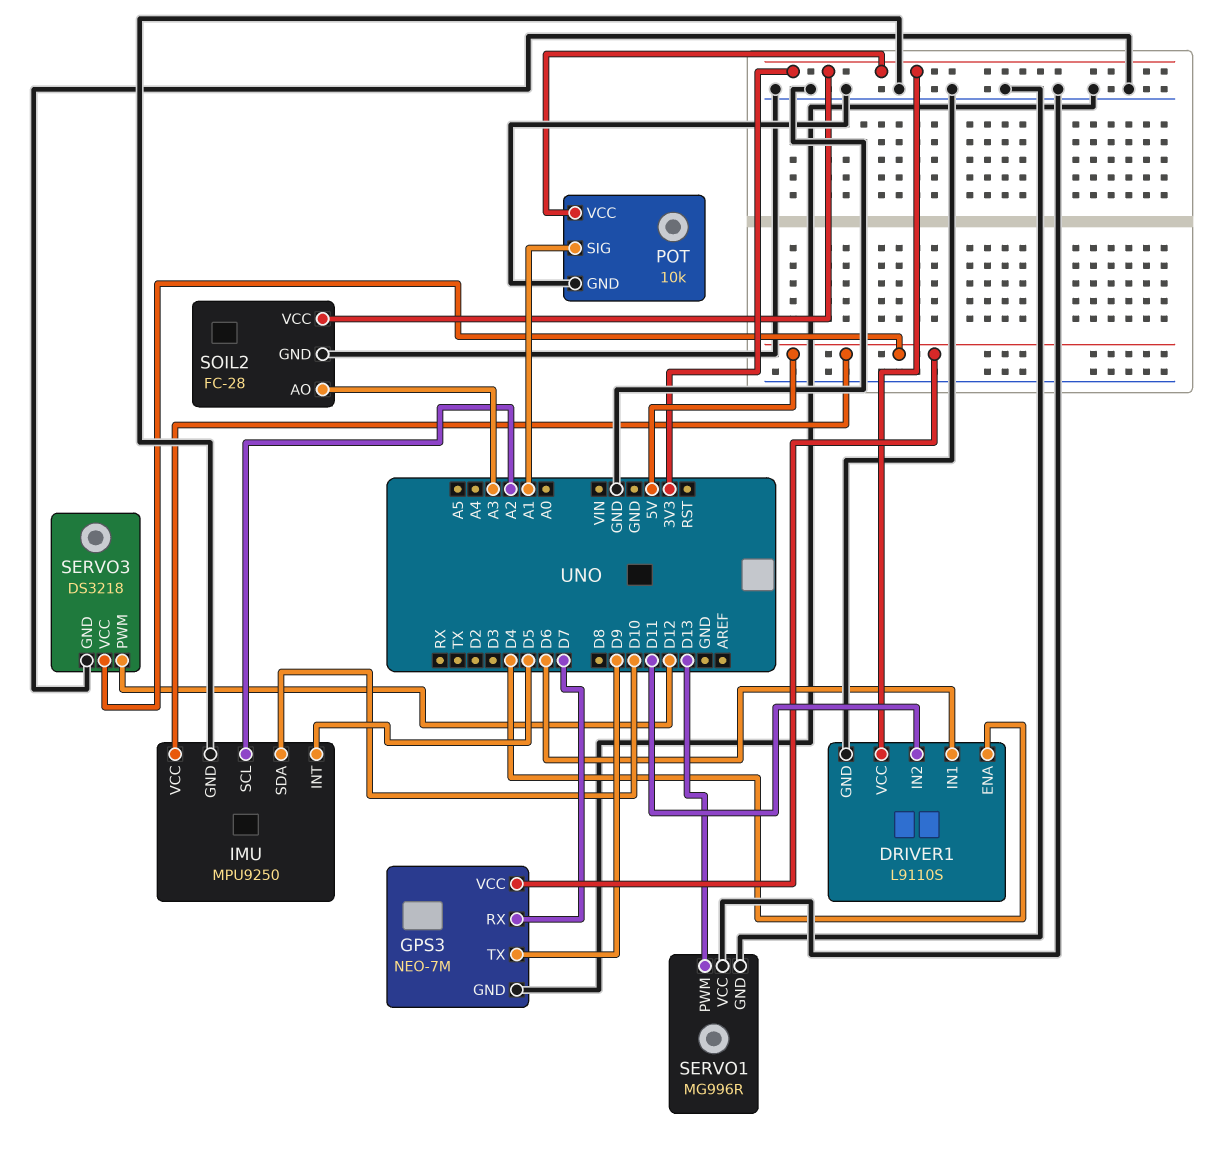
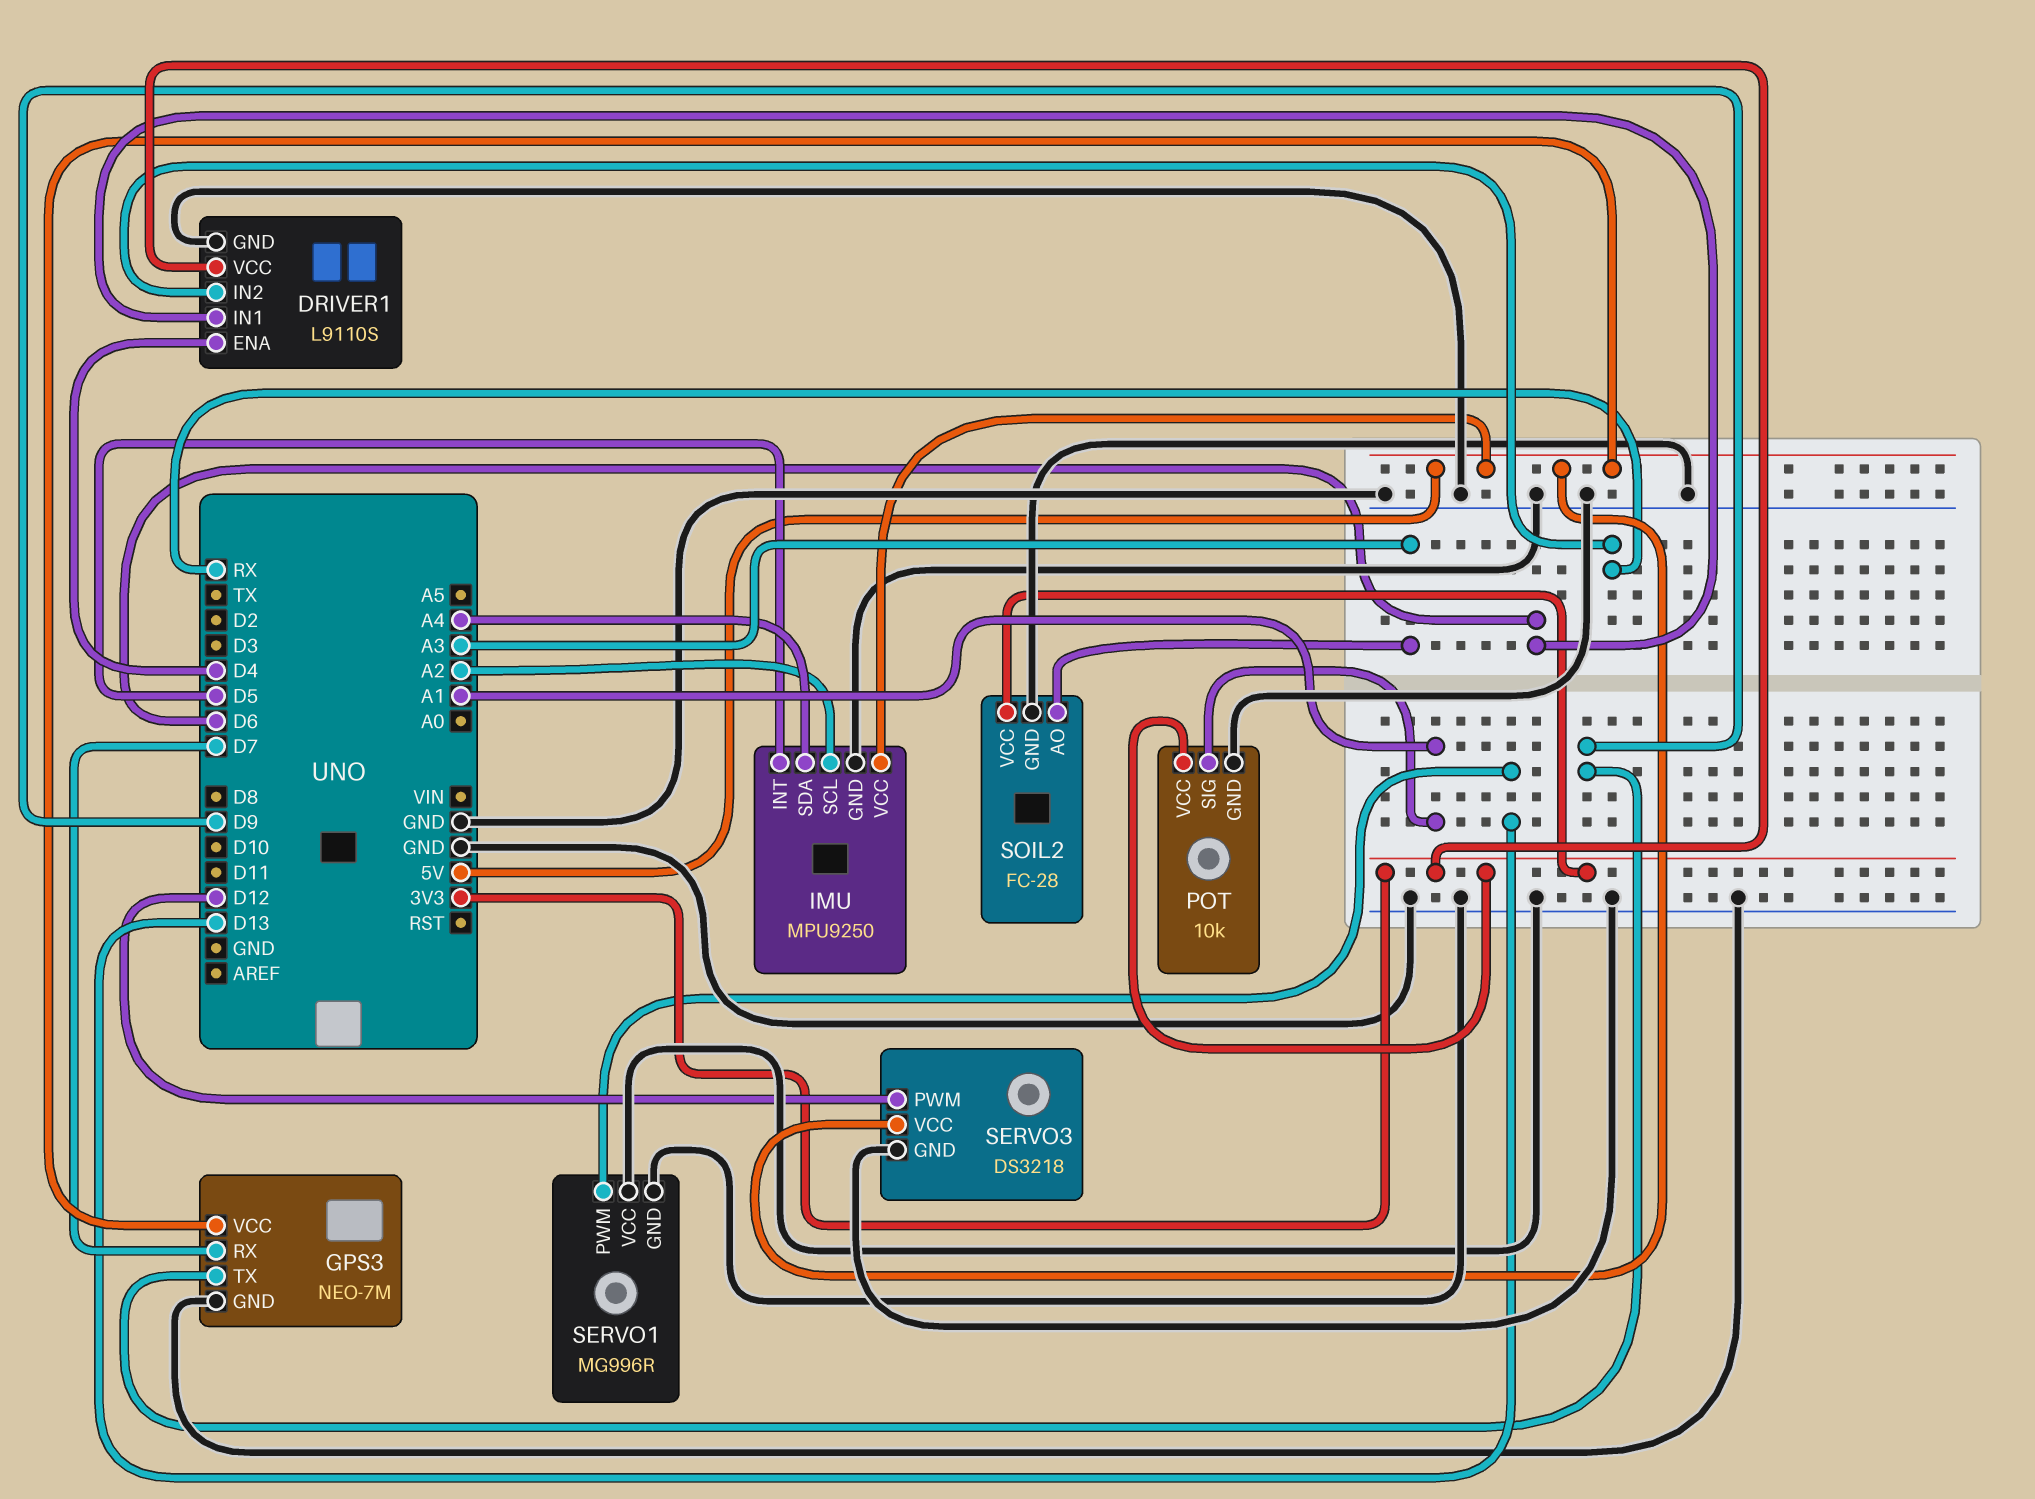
DRIVER1 pin IN2: D11 -> RX
IMU pin SDA: D10 -> A4

